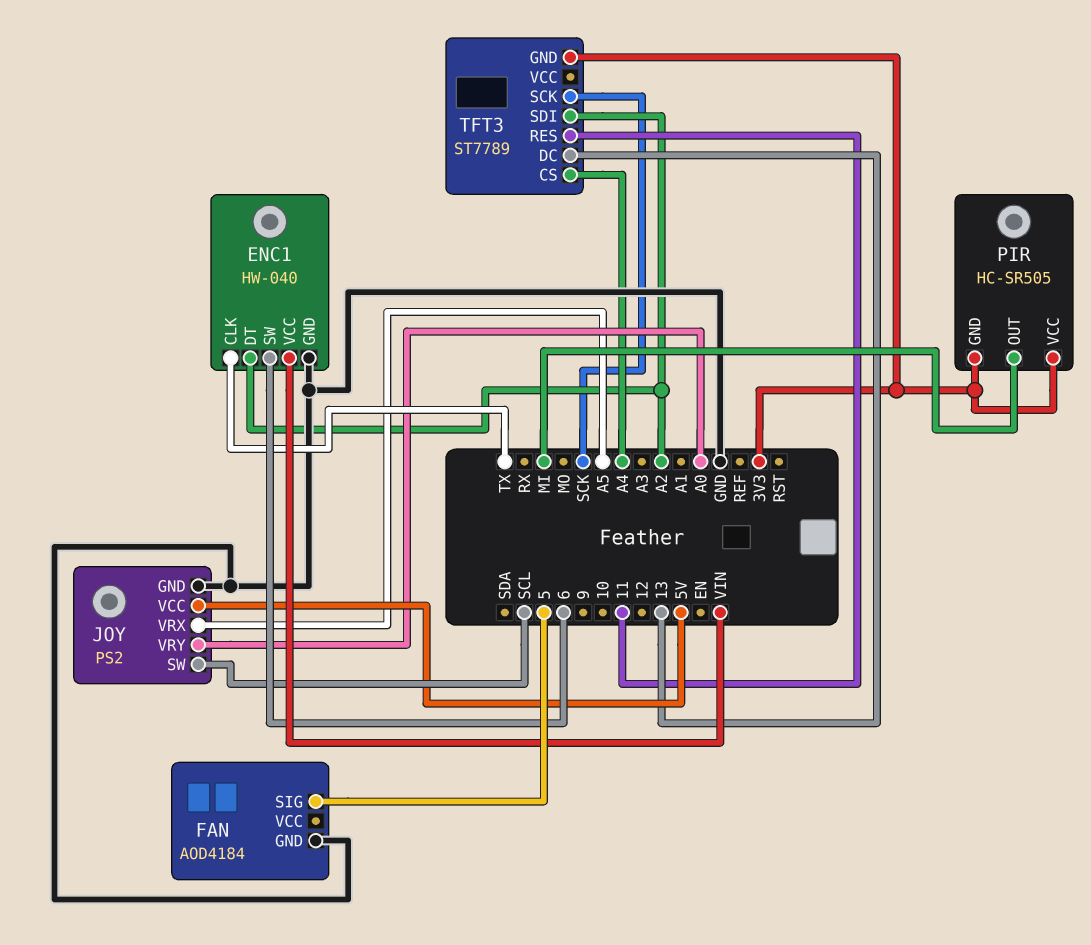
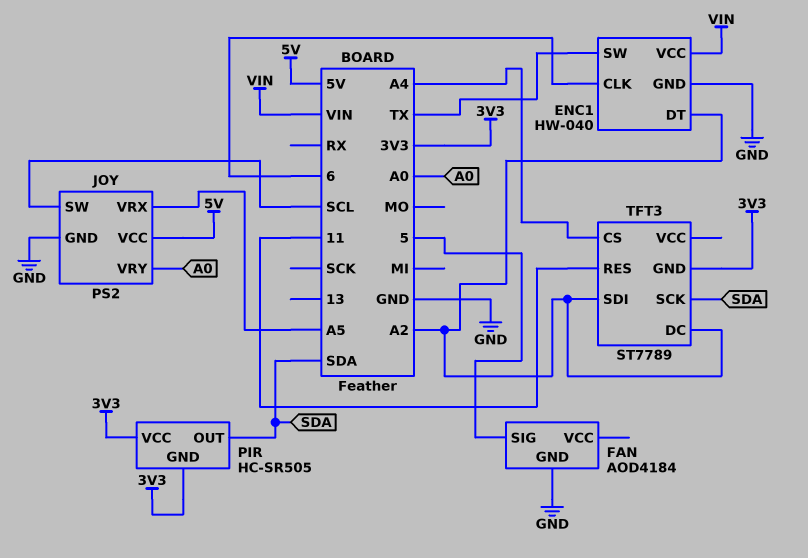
ENC1 pin CLK: TX -> 6
ENC1 pin SW: 6 -> TX
PIR pin OUT: MI -> SDA
TFT3 pin DC: 13 -> A2
TFT3 pin SCK: SCK -> SDA

